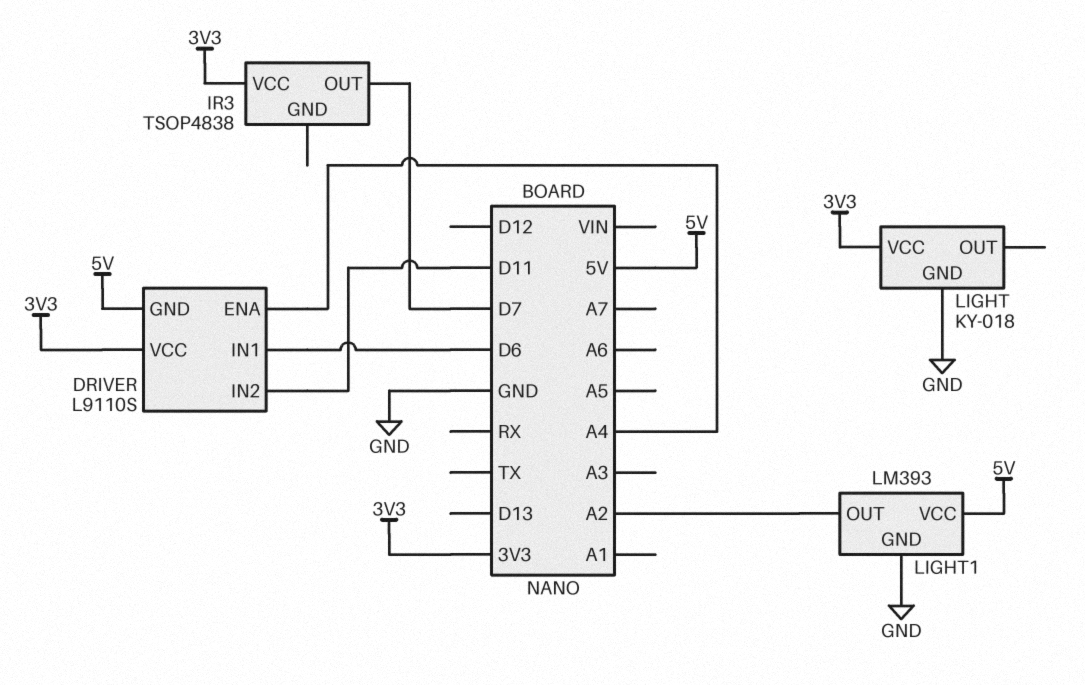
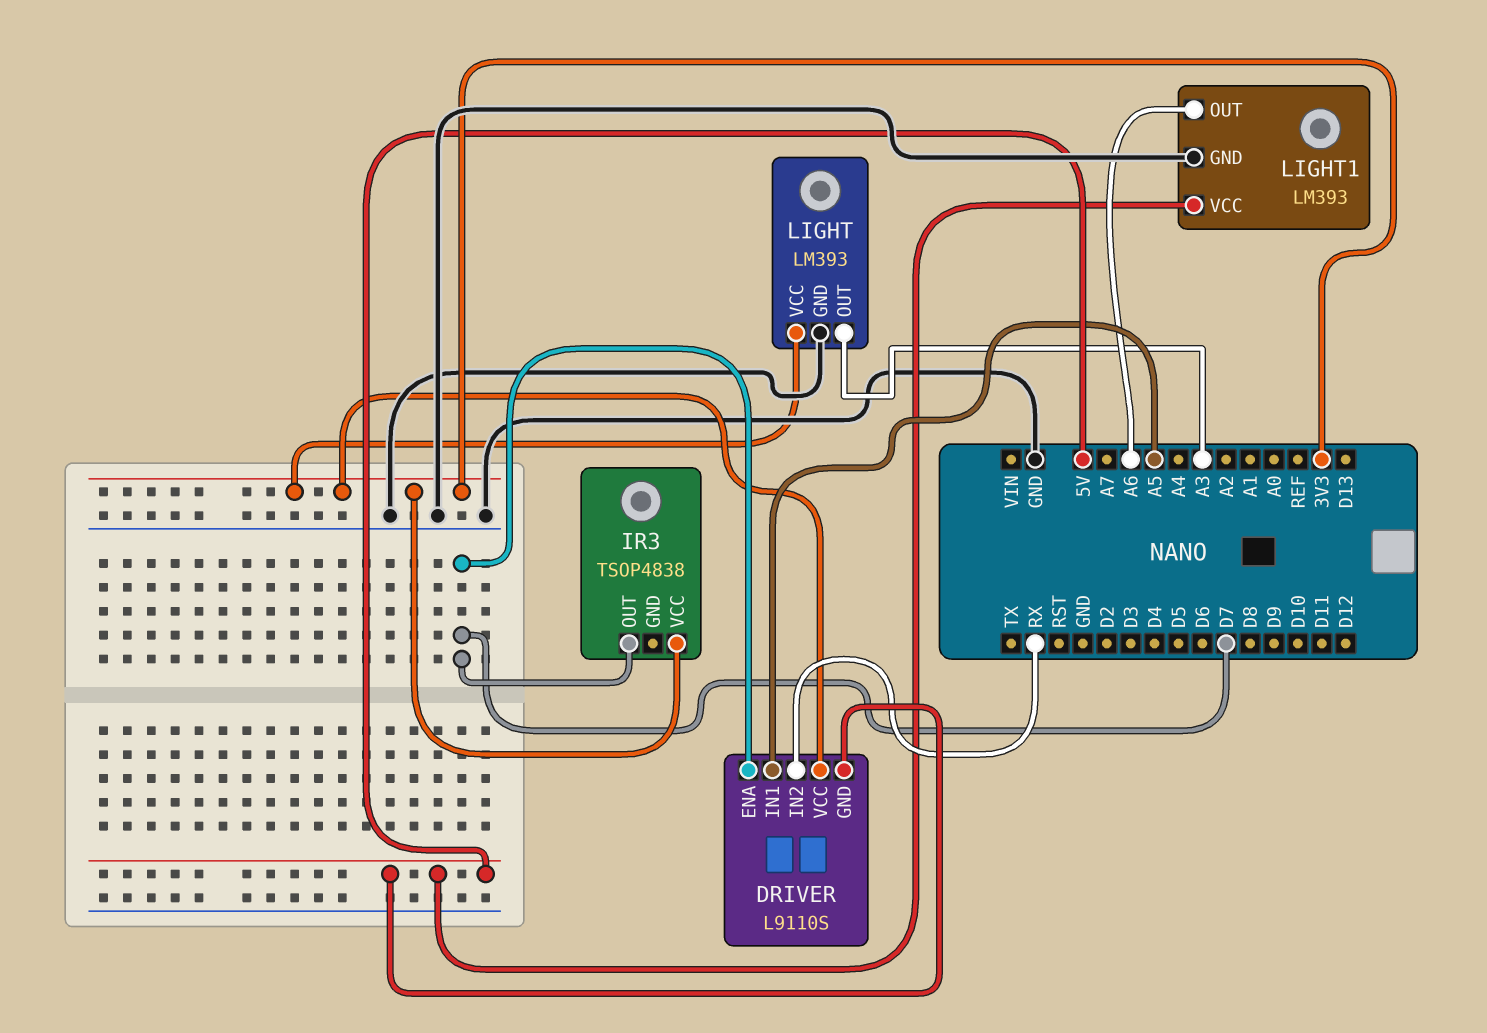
DRIVER pin ENA: A4 -> D7
DRIVER pin IN1: D6 -> A5
DRIVER pin IN2: D11 -> RX
LIGHT: KY-018 -> LM393
LIGHT pin OUT: none -> A3
LIGHT1 pin OUT: A2 -> A6

